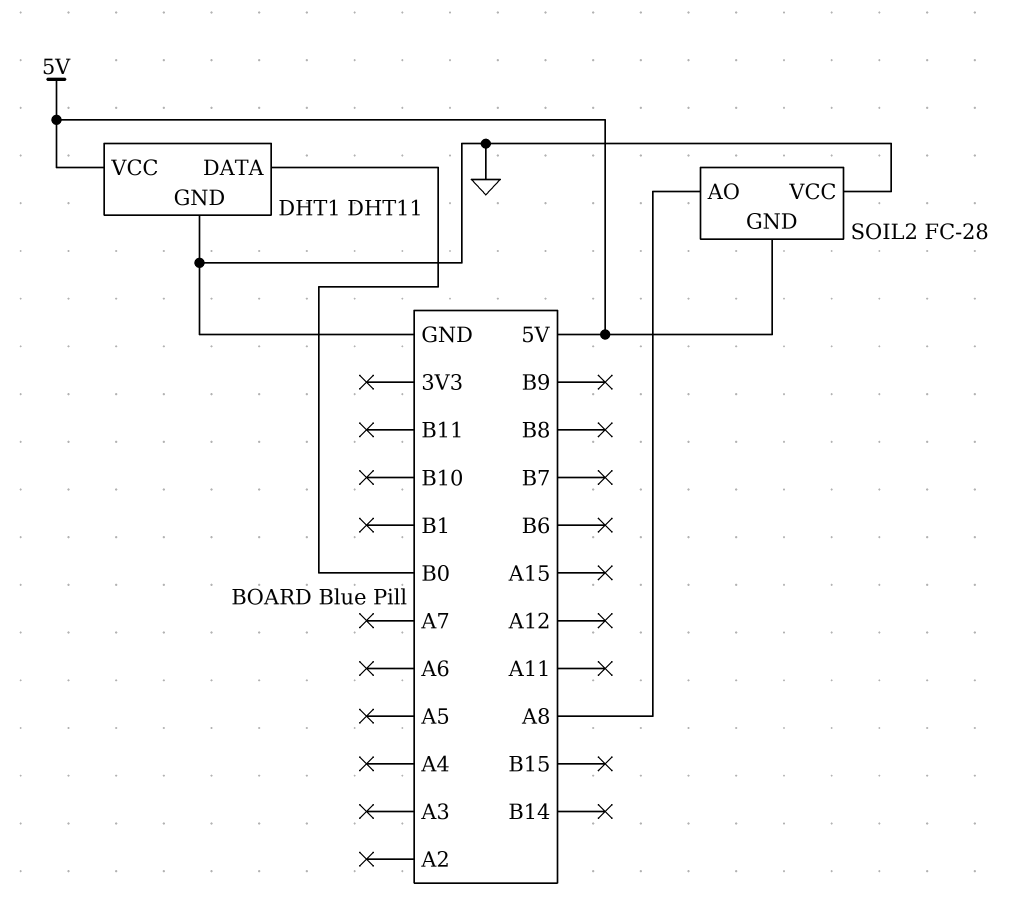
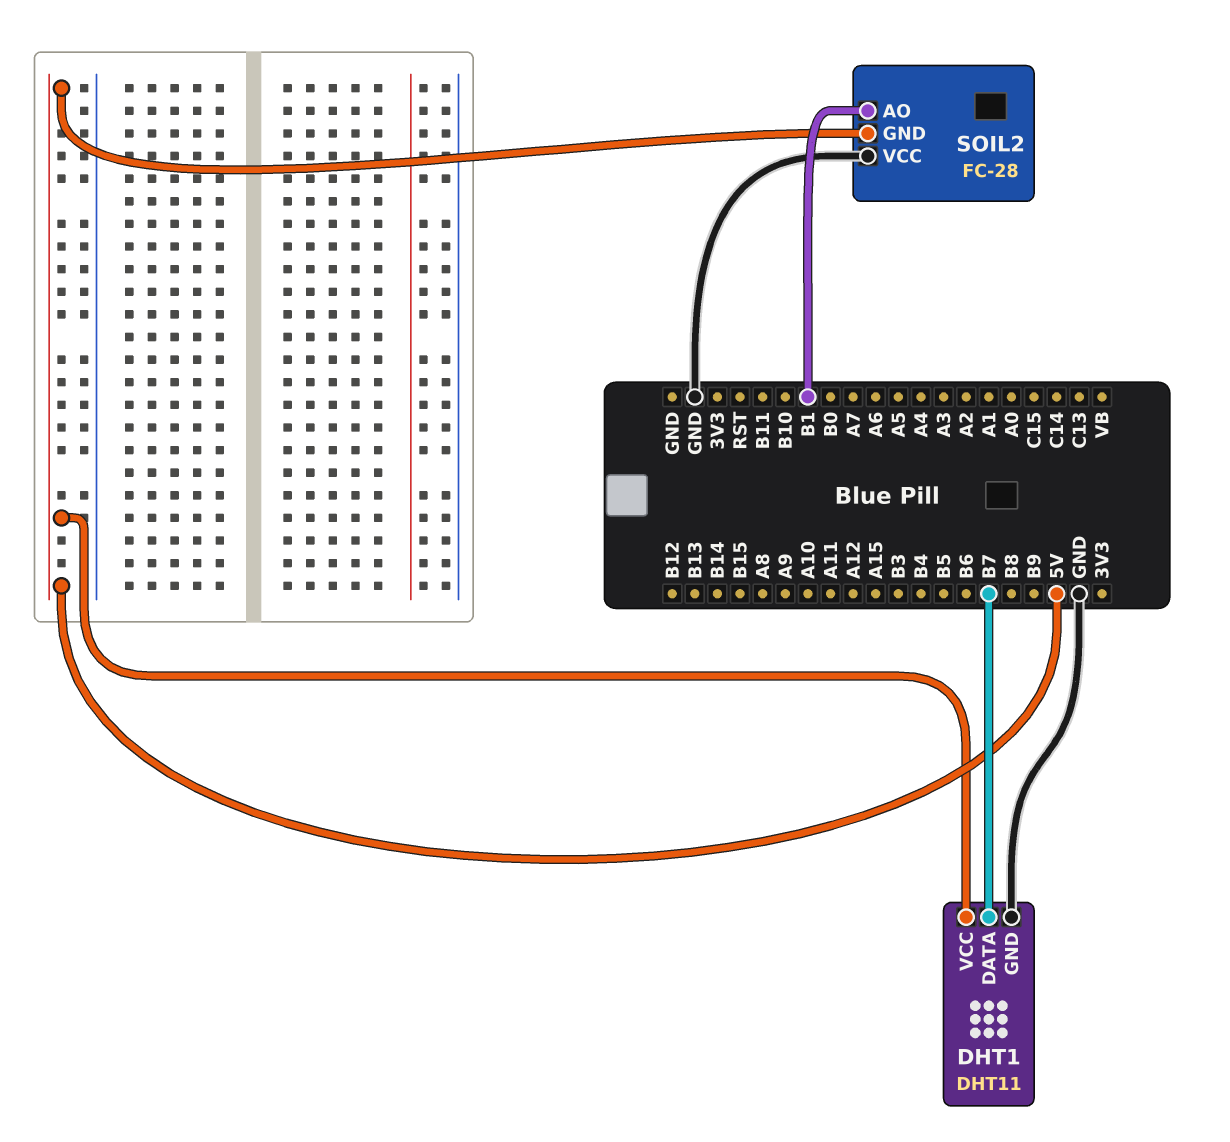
DHT1 pin DATA: B0 -> B7
SOIL2 pin AO: A8 -> B1

